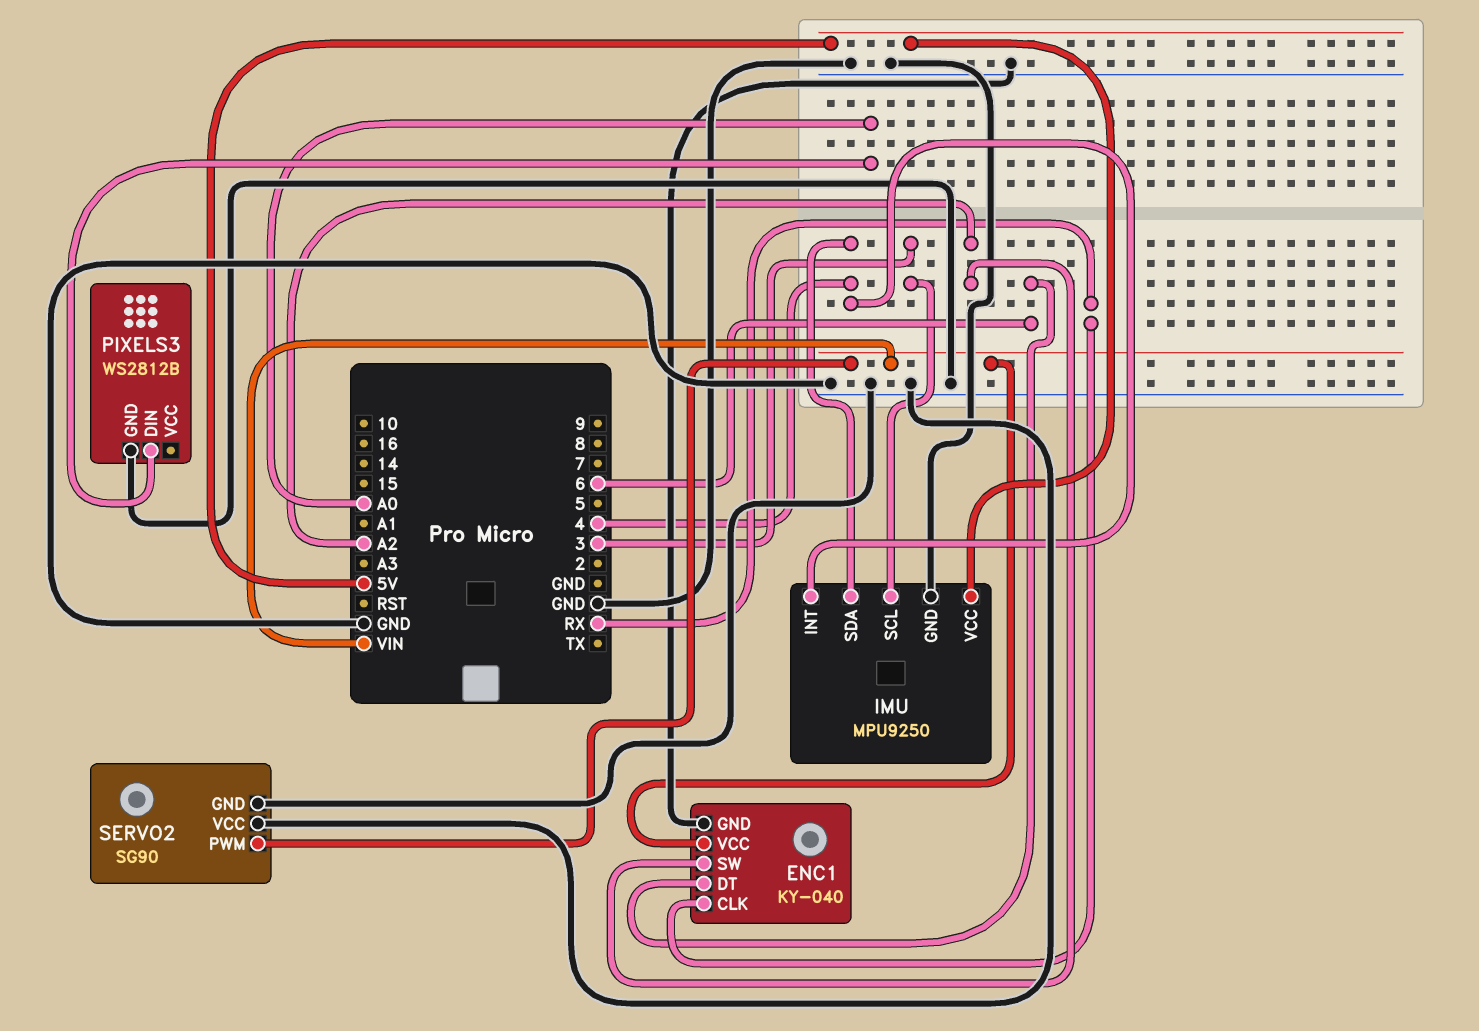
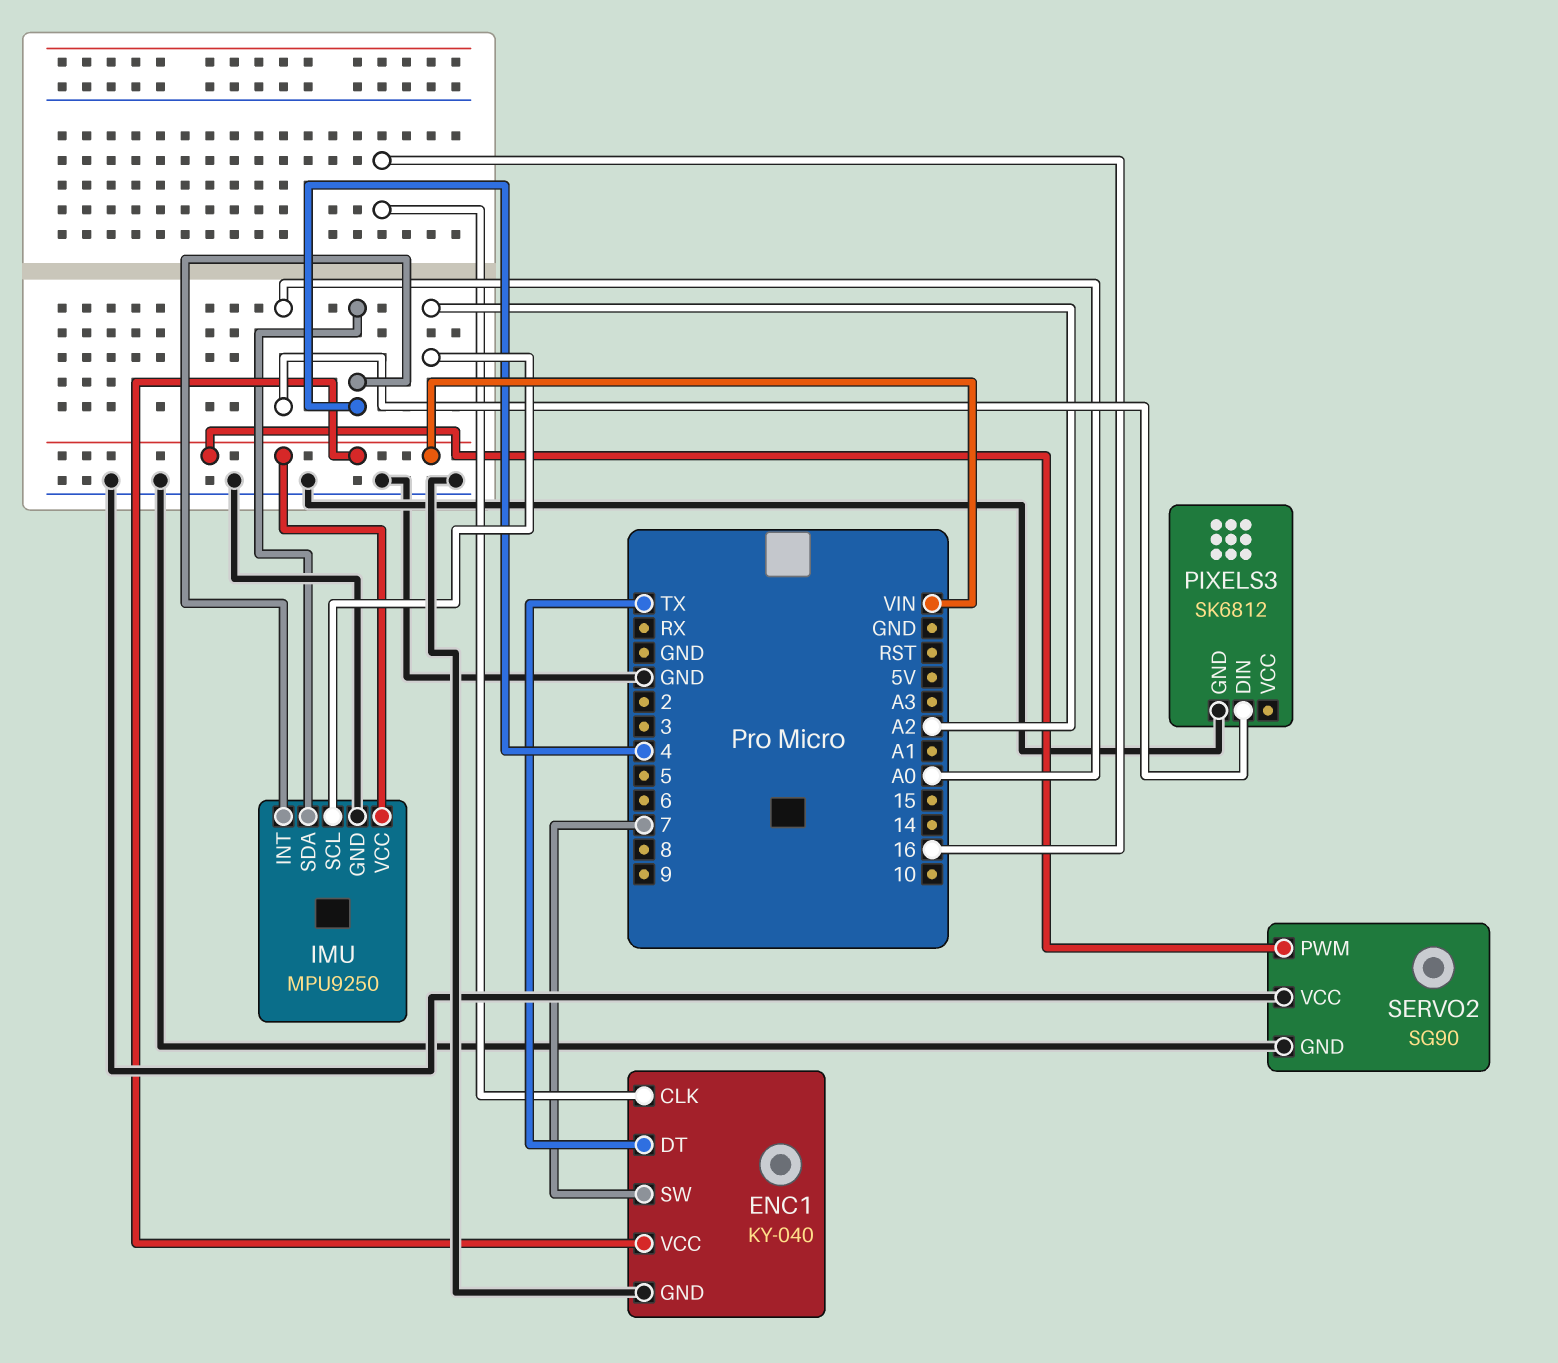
ENC1 pin CLK: RX -> 16
ENC1 pin DT: 6 -> TX
ENC1 pin SW: A2 -> 7
IMU pin SCL: 3 -> A2
IMU pin VCC: 5V -> VIN
PIXELS3: WS2812B -> SK6812

